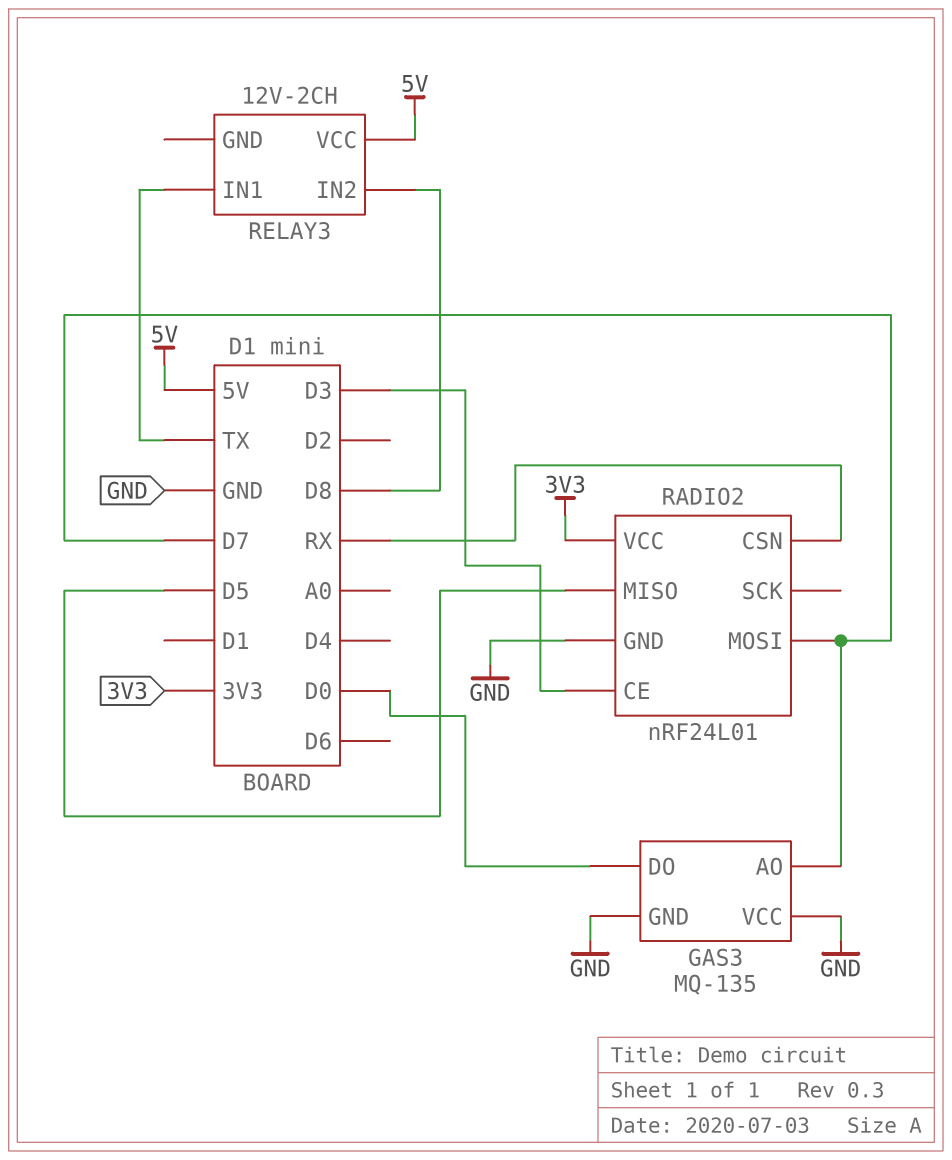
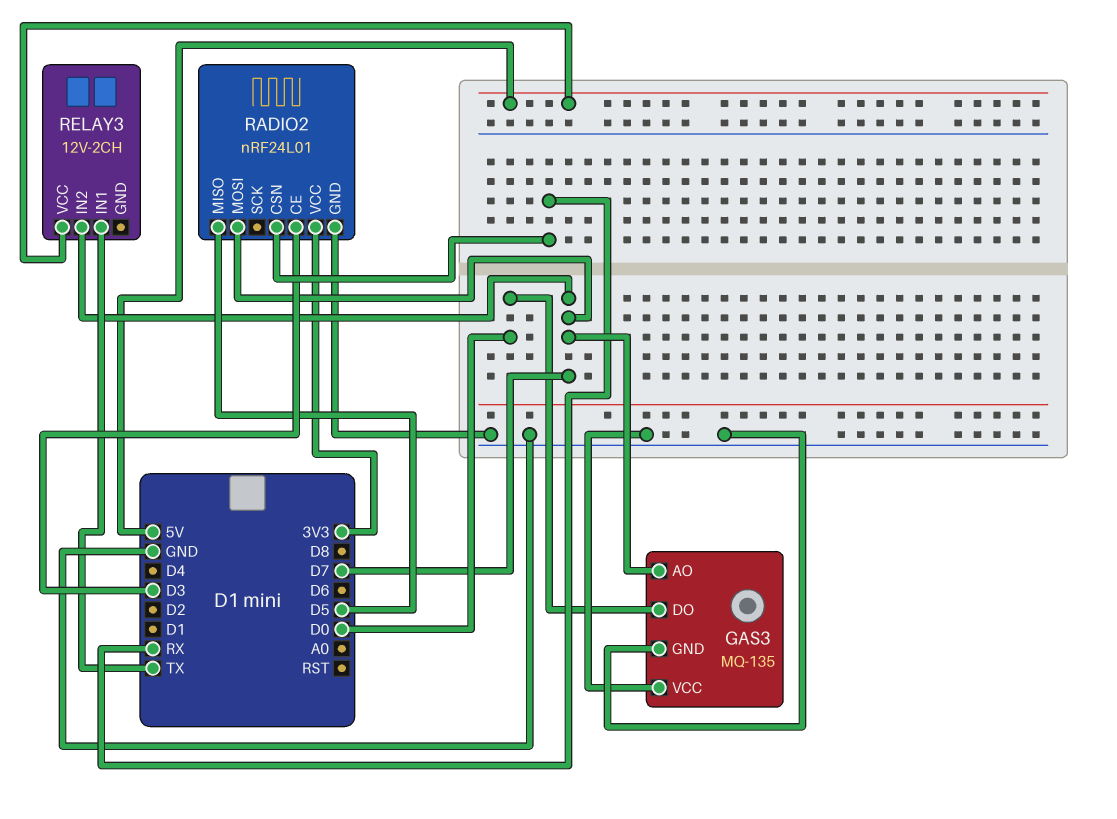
RELAY3 pin IN2: D8 -> D7

